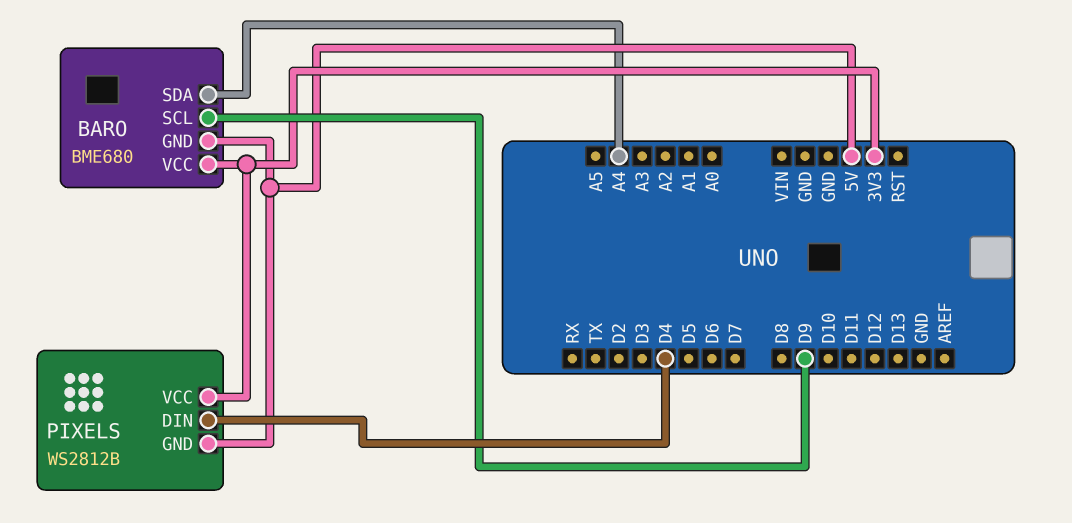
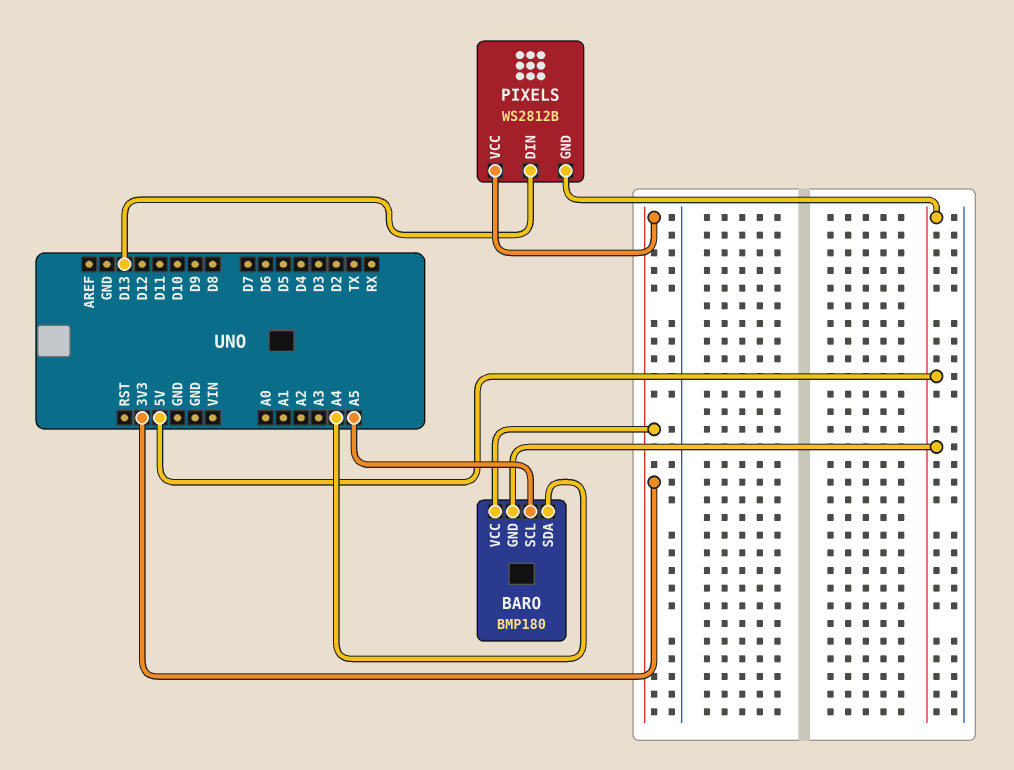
BARO: BME680 -> BMP180
BARO pin SCL: D9 -> A5
PIXELS pin DIN: D4 -> D13

